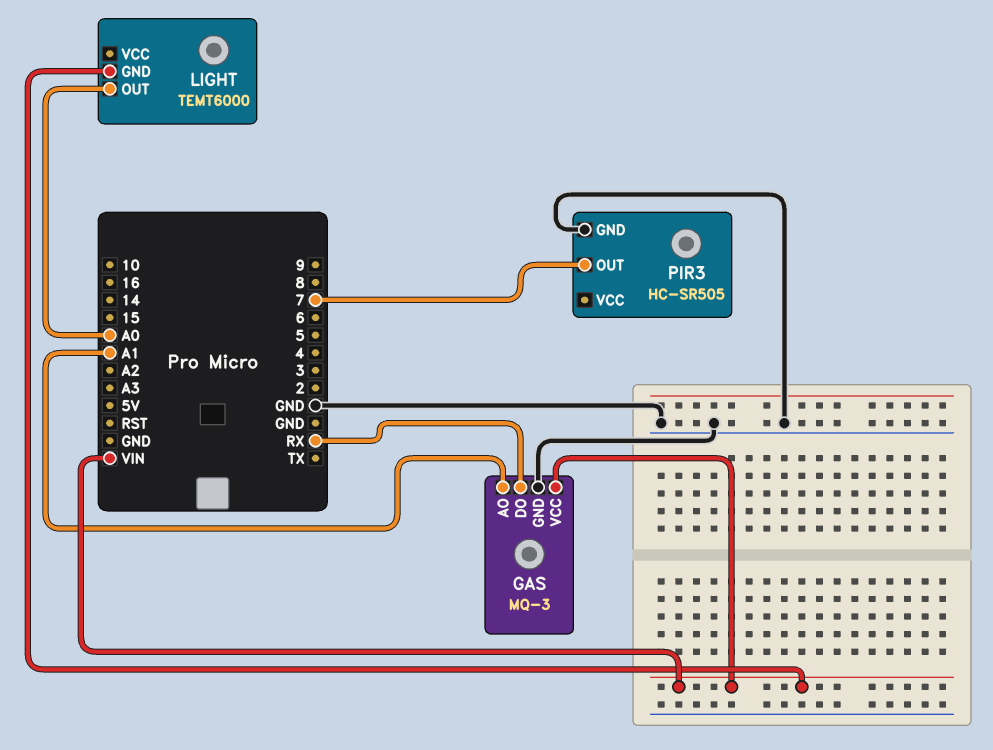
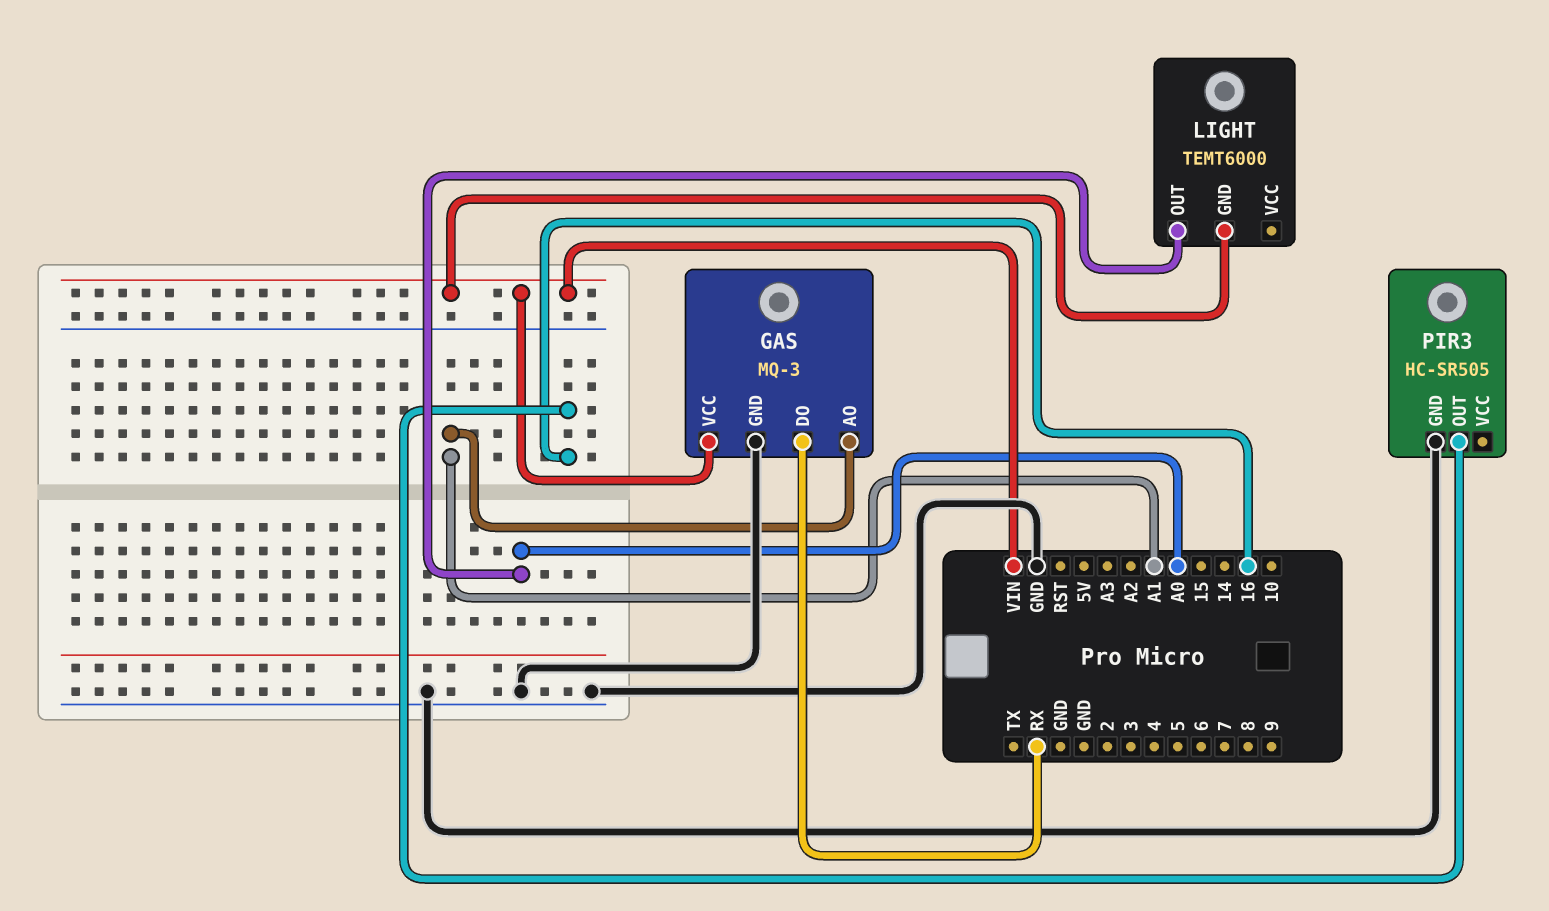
PIR3 pin OUT: 7 -> 16

